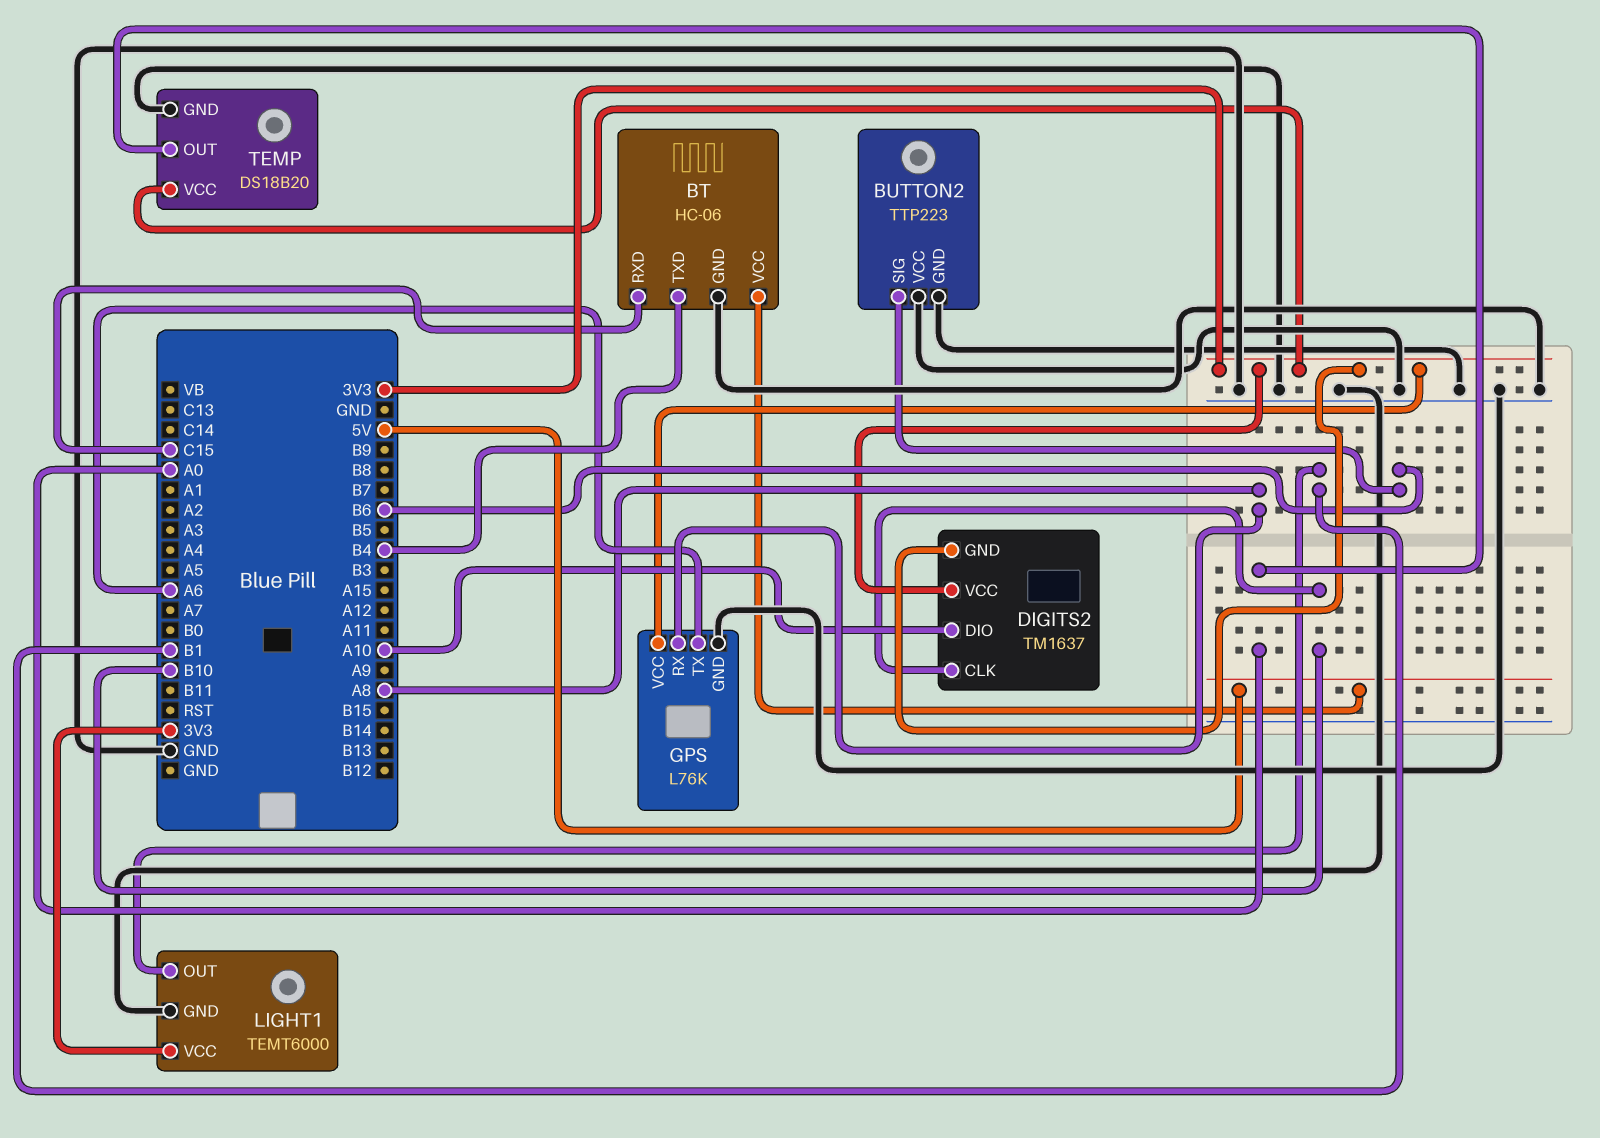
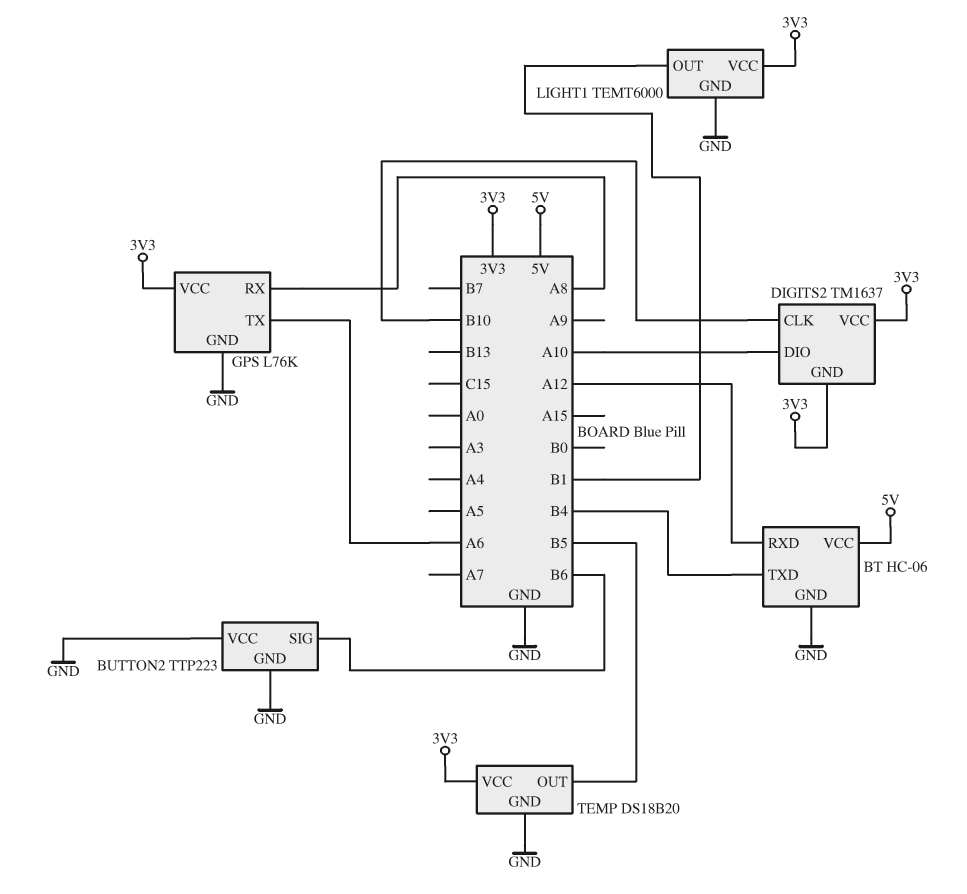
BT pin RXD: C15 -> A12
TEMP pin OUT: A0 -> B5

